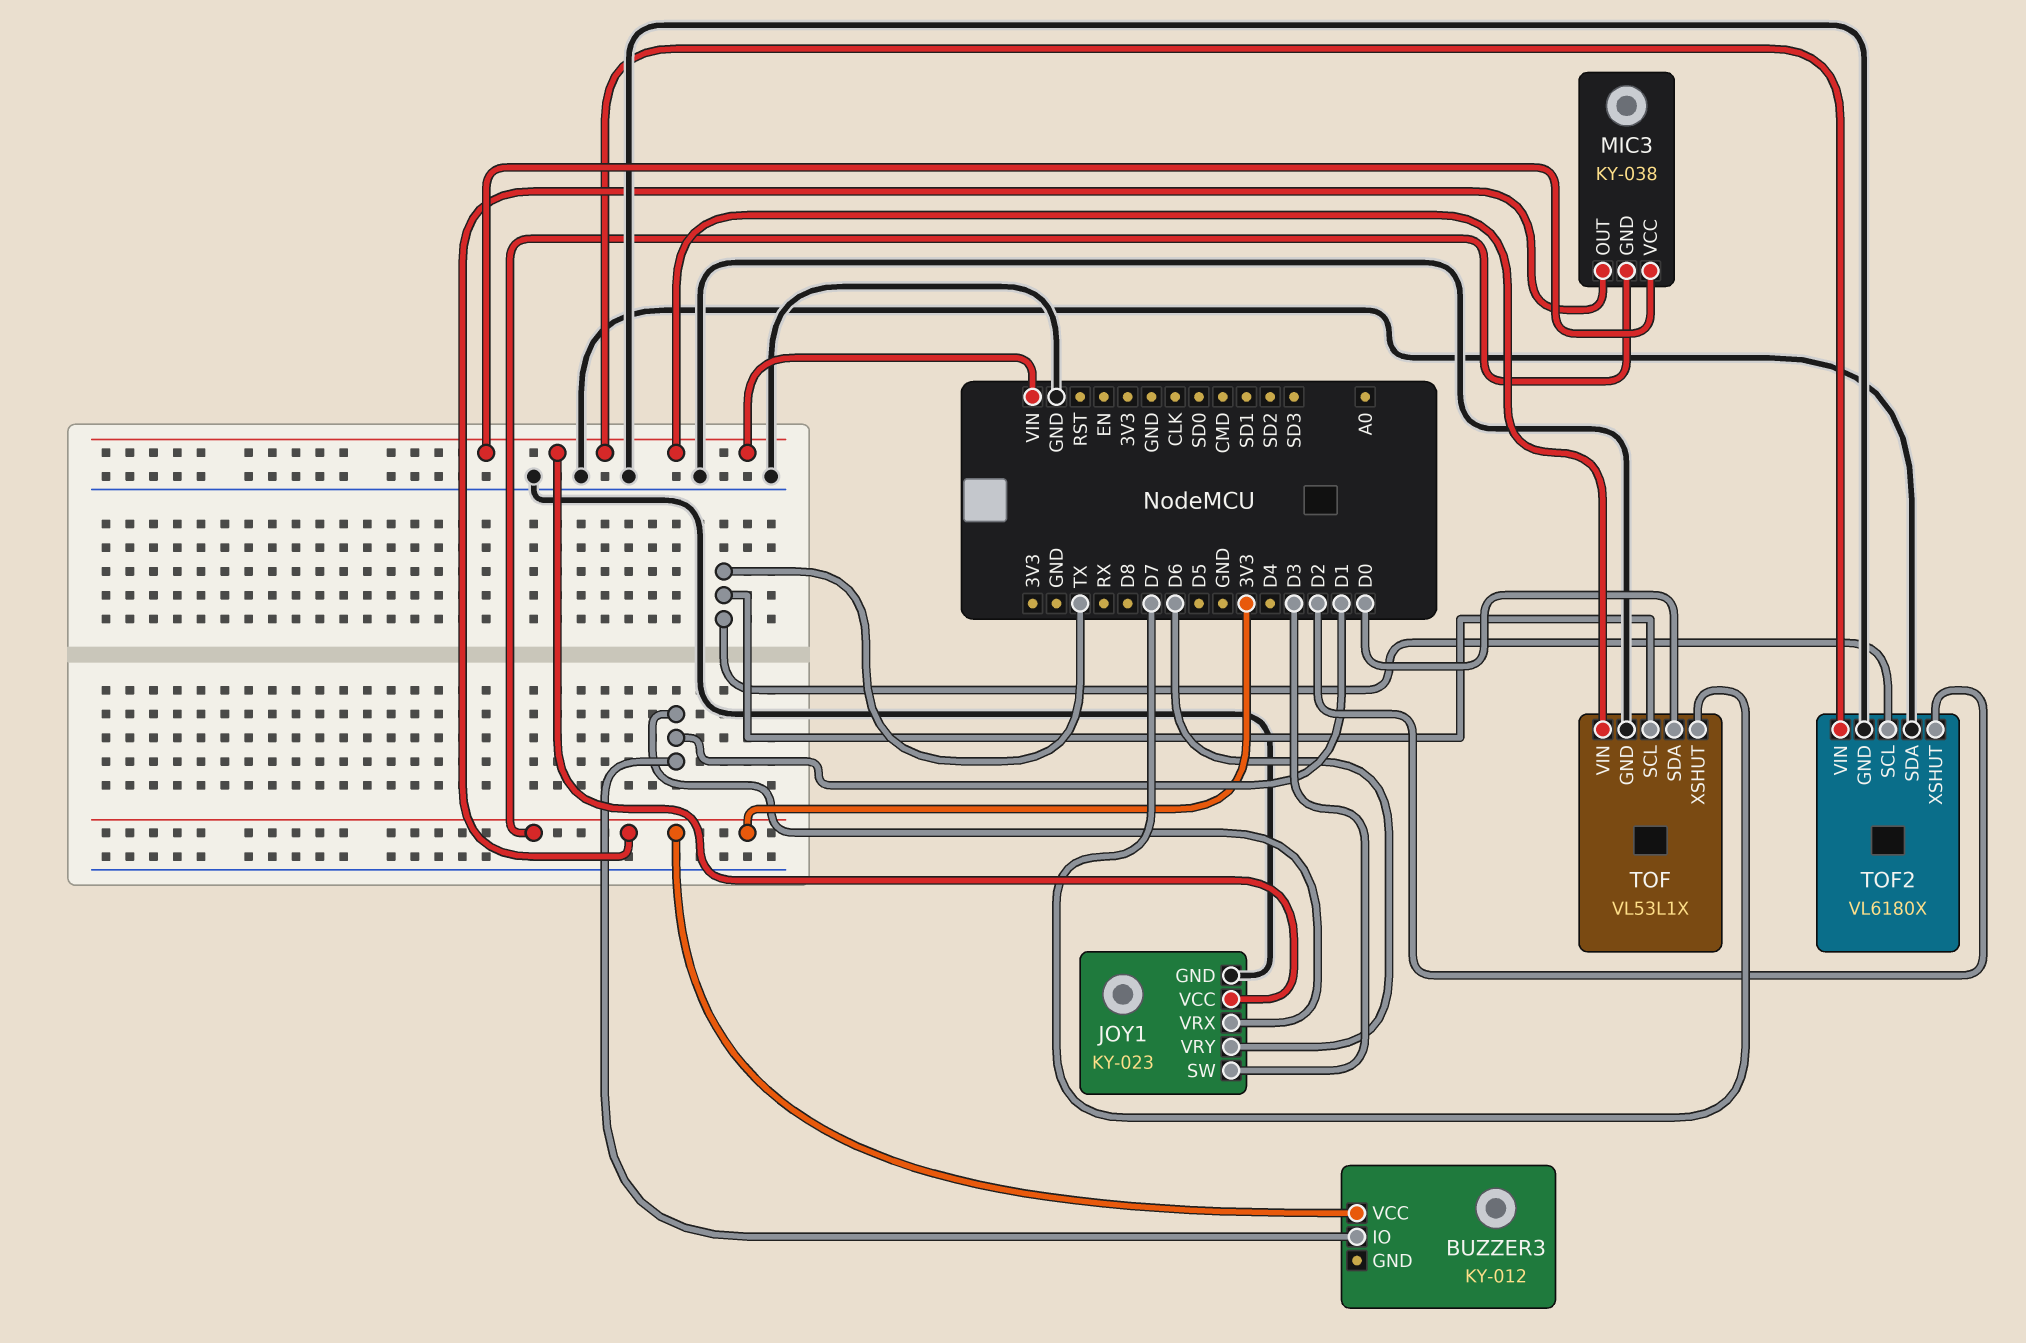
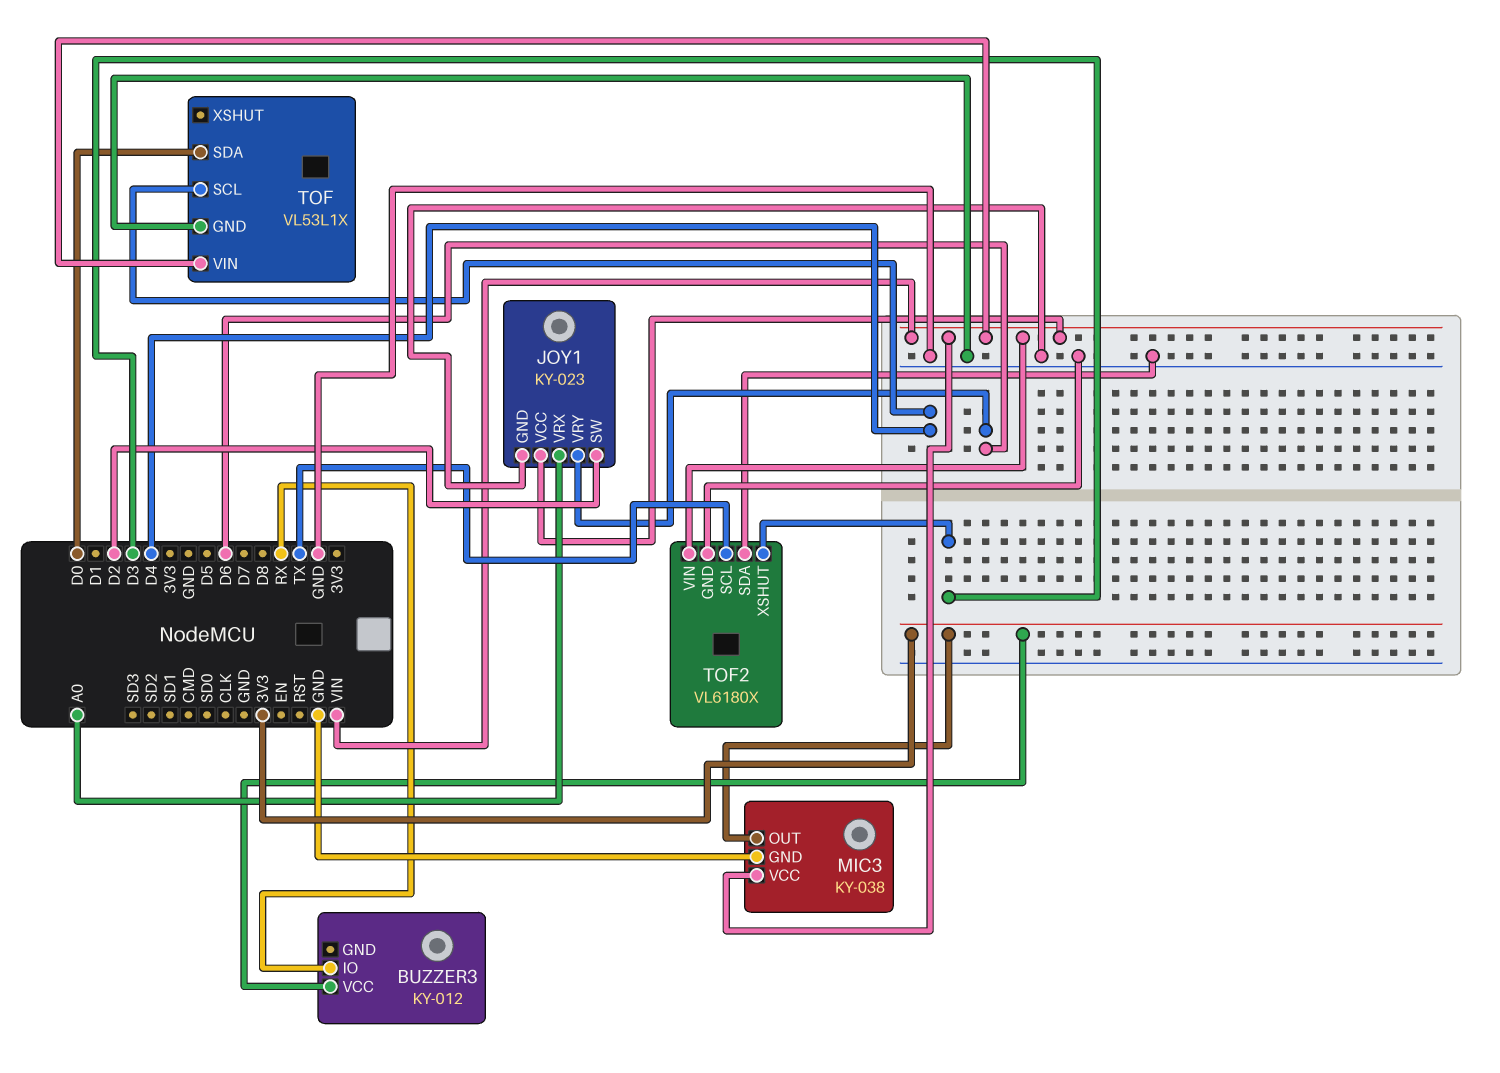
BUZZER3 pin IO: D1 -> RX
JOY1 pin SW: D3 -> D2
JOY1 pin VRX: D1 -> A0
MIC3 pin GND: 3V3 -> GND
TOF pin SCL: TX -> D4
TOF pin XSHUT: D7 -> none
TOF2 pin XSHUT: D2 -> D3

